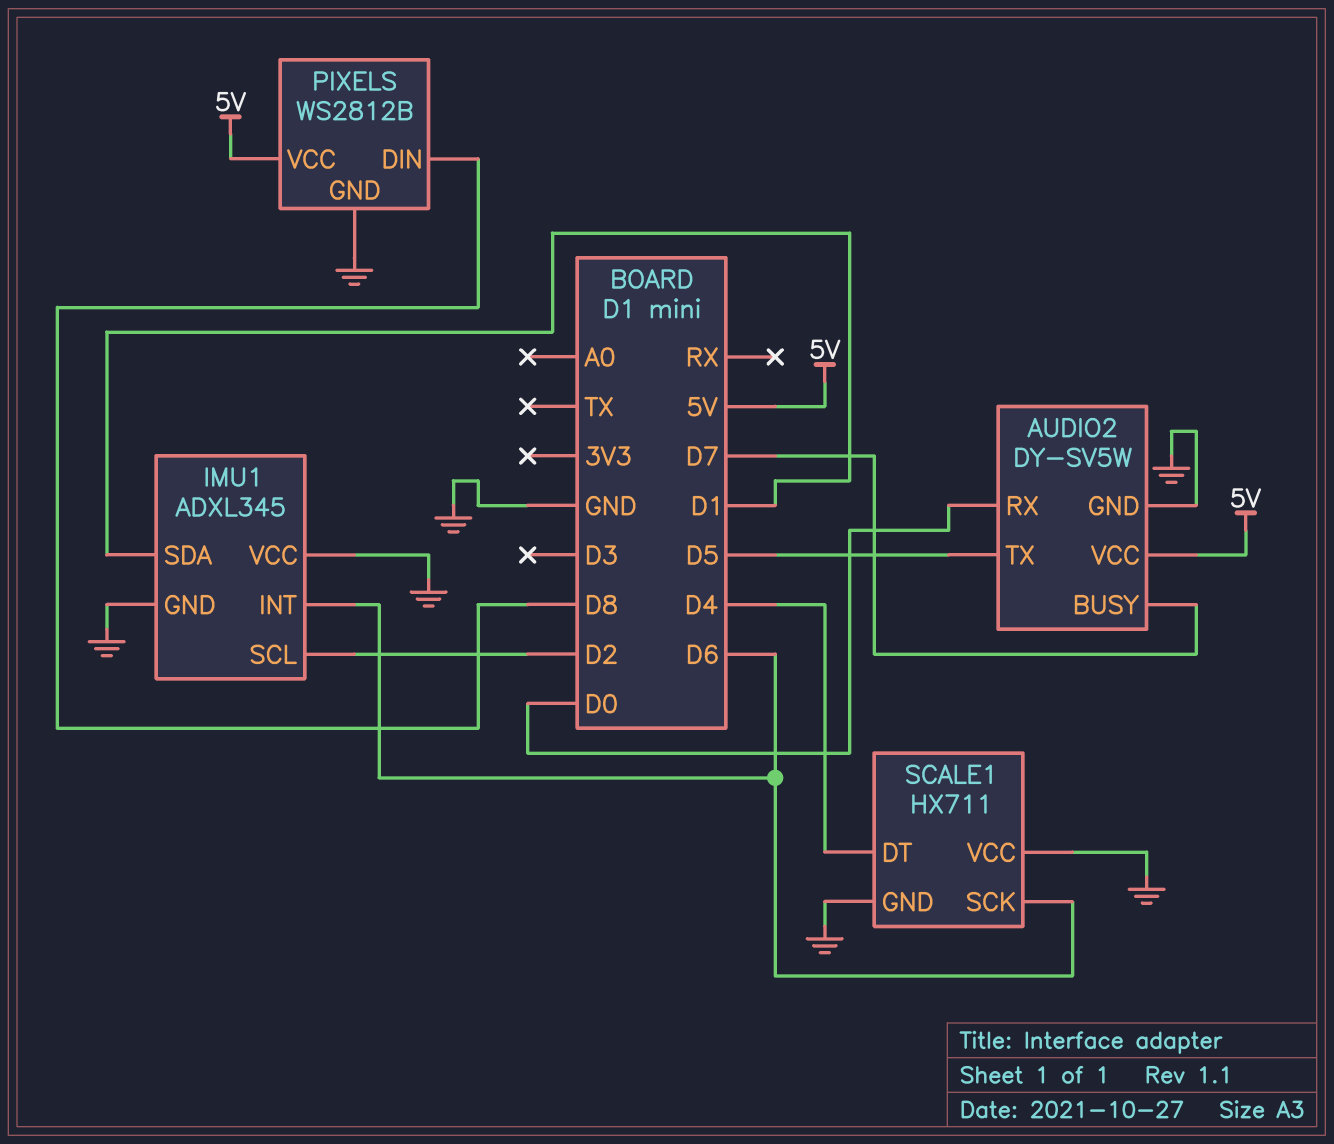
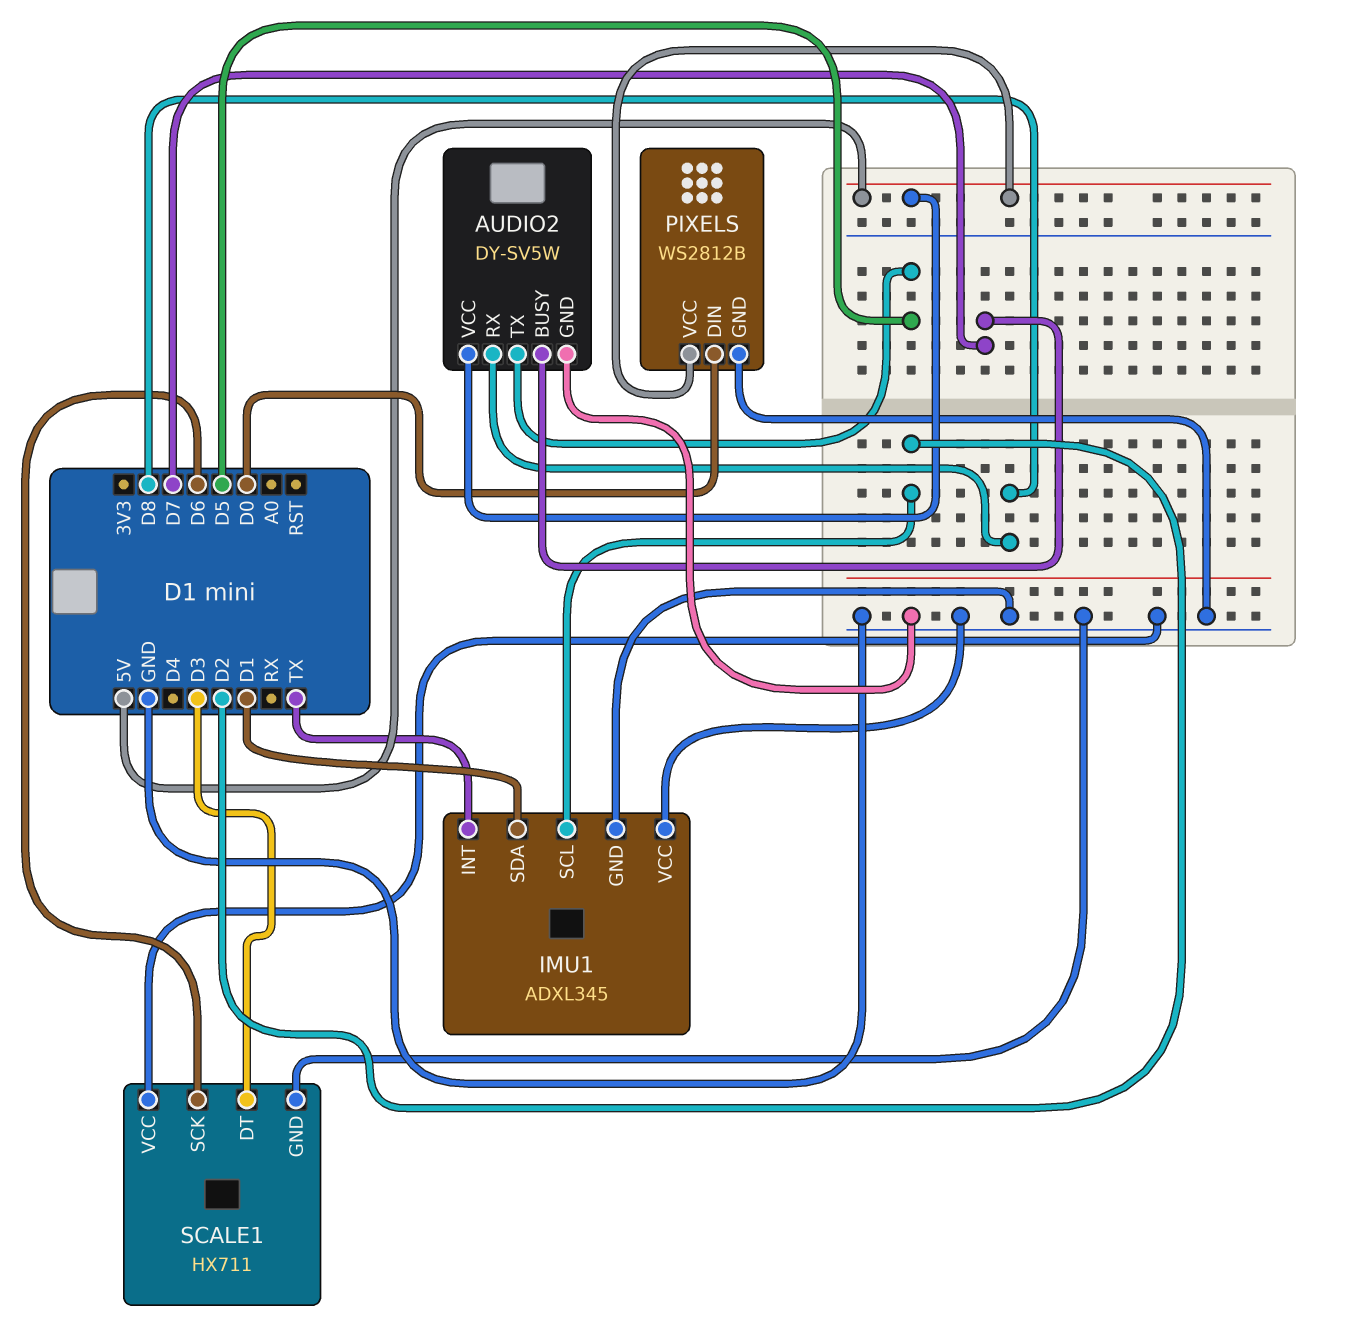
AUDIO2 pin RX: D0 -> D8
IMU1 pin INT: D6 -> TX
PIXELS pin DIN: D8 -> D0
SCALE1 pin DT: D4 -> D3

